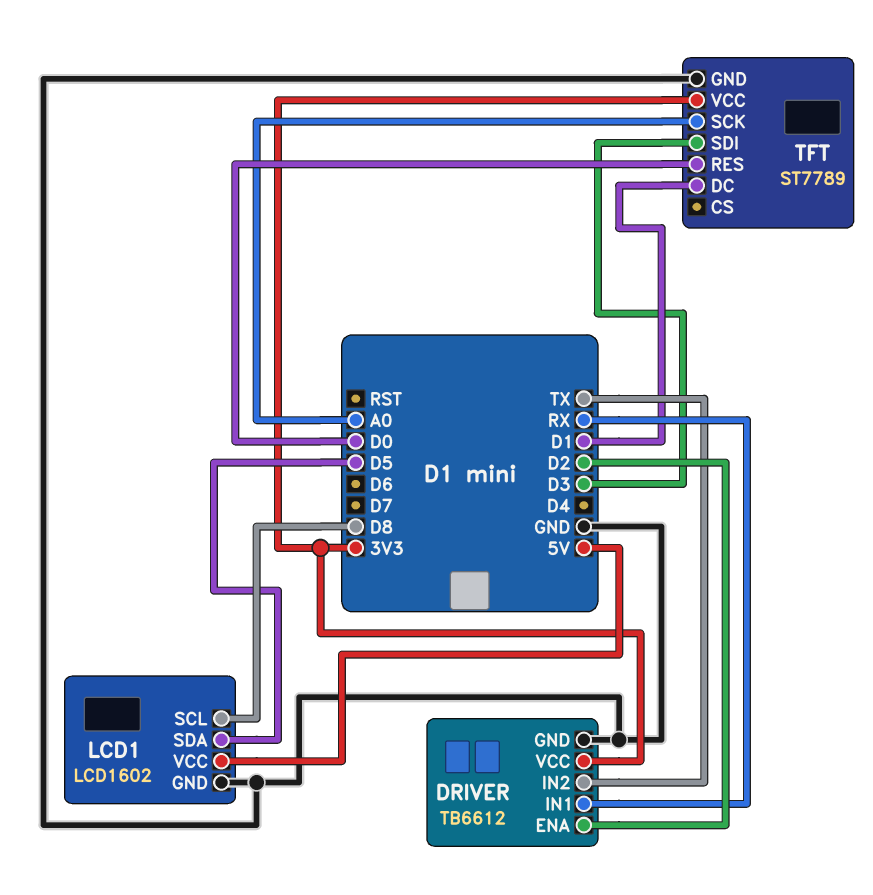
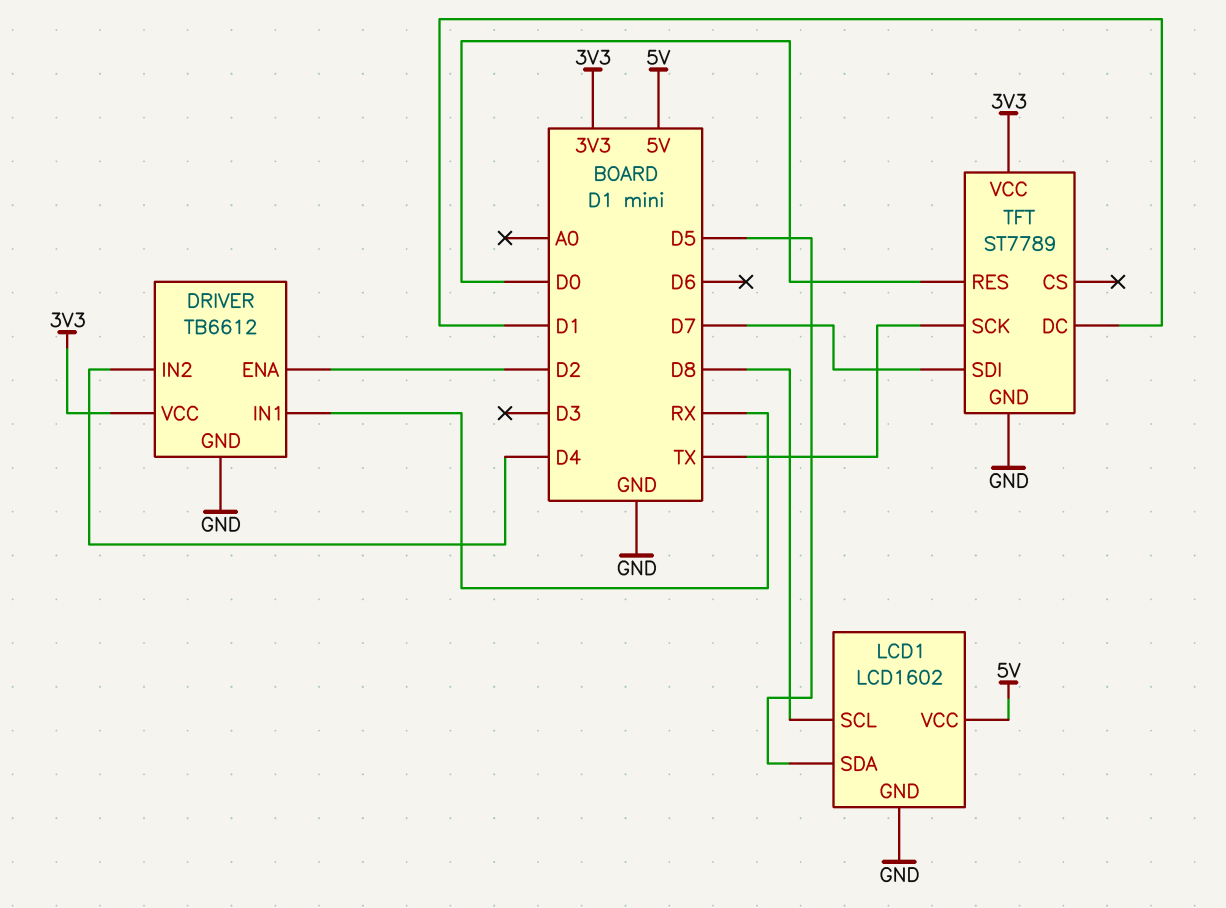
DRIVER pin IN2: TX -> D4
TFT pin SCK: A0 -> TX
TFT pin SDI: D3 -> D7

